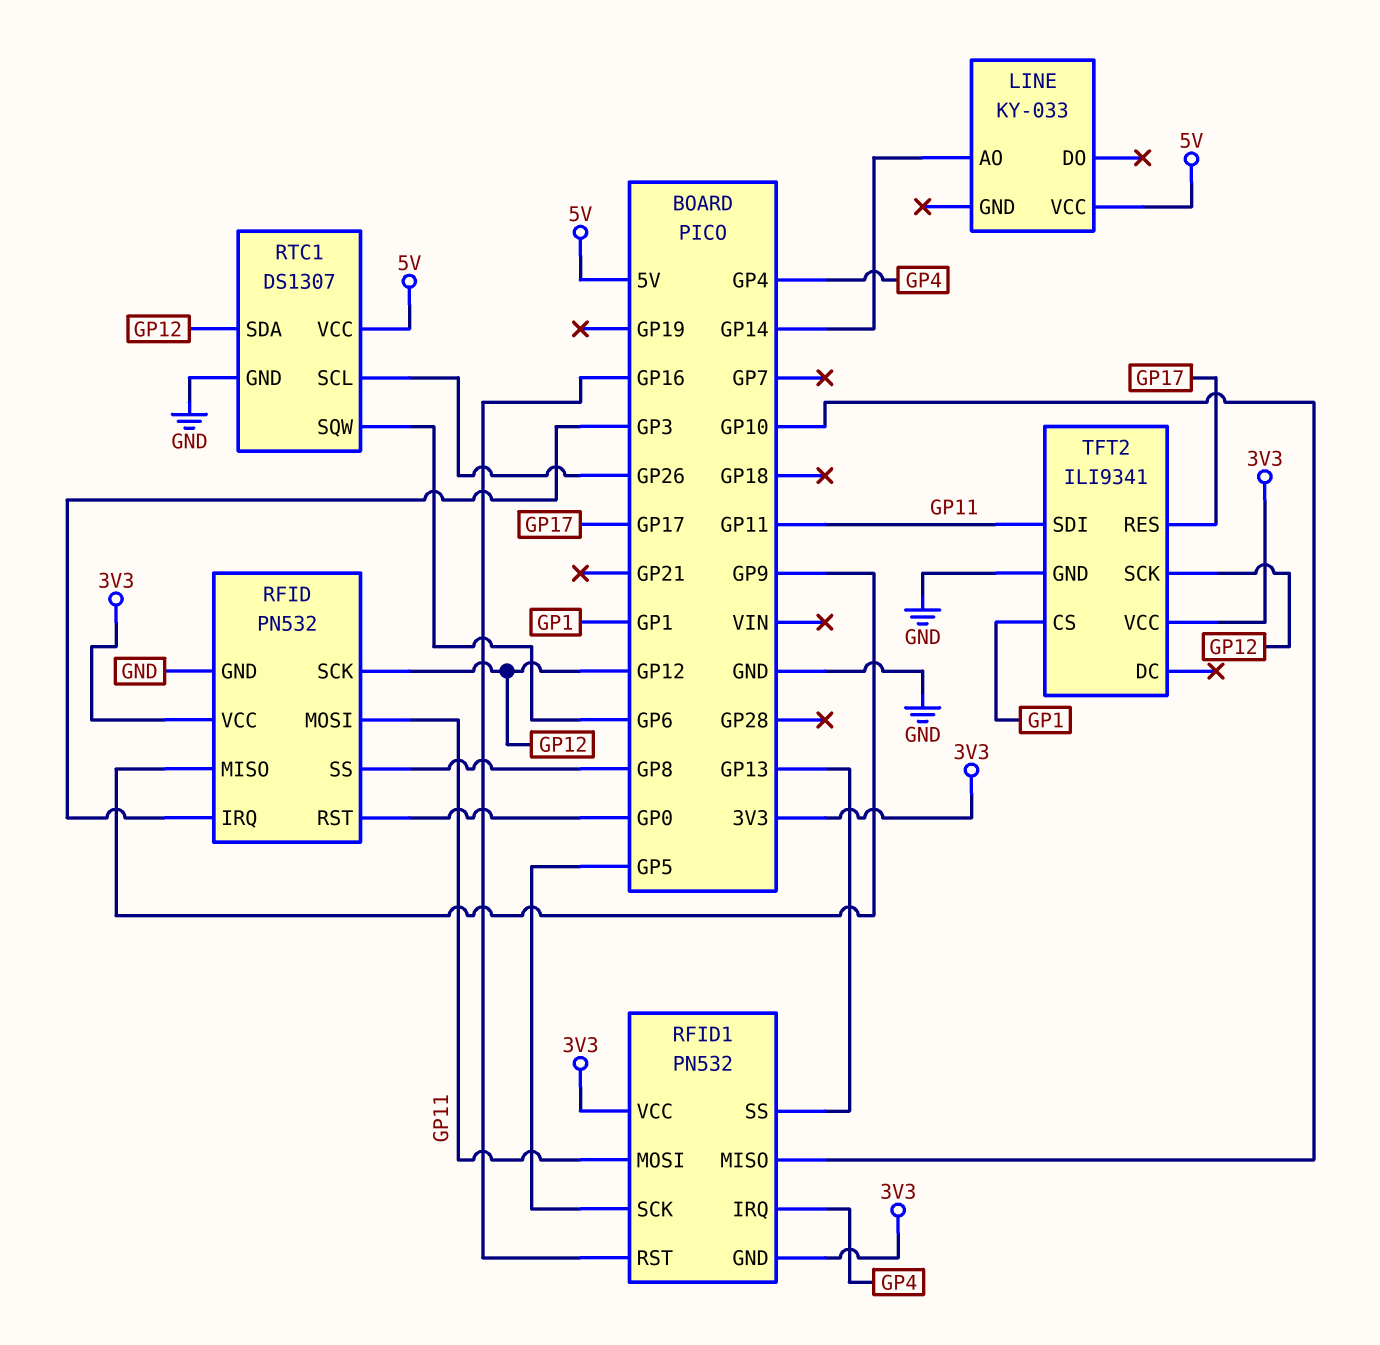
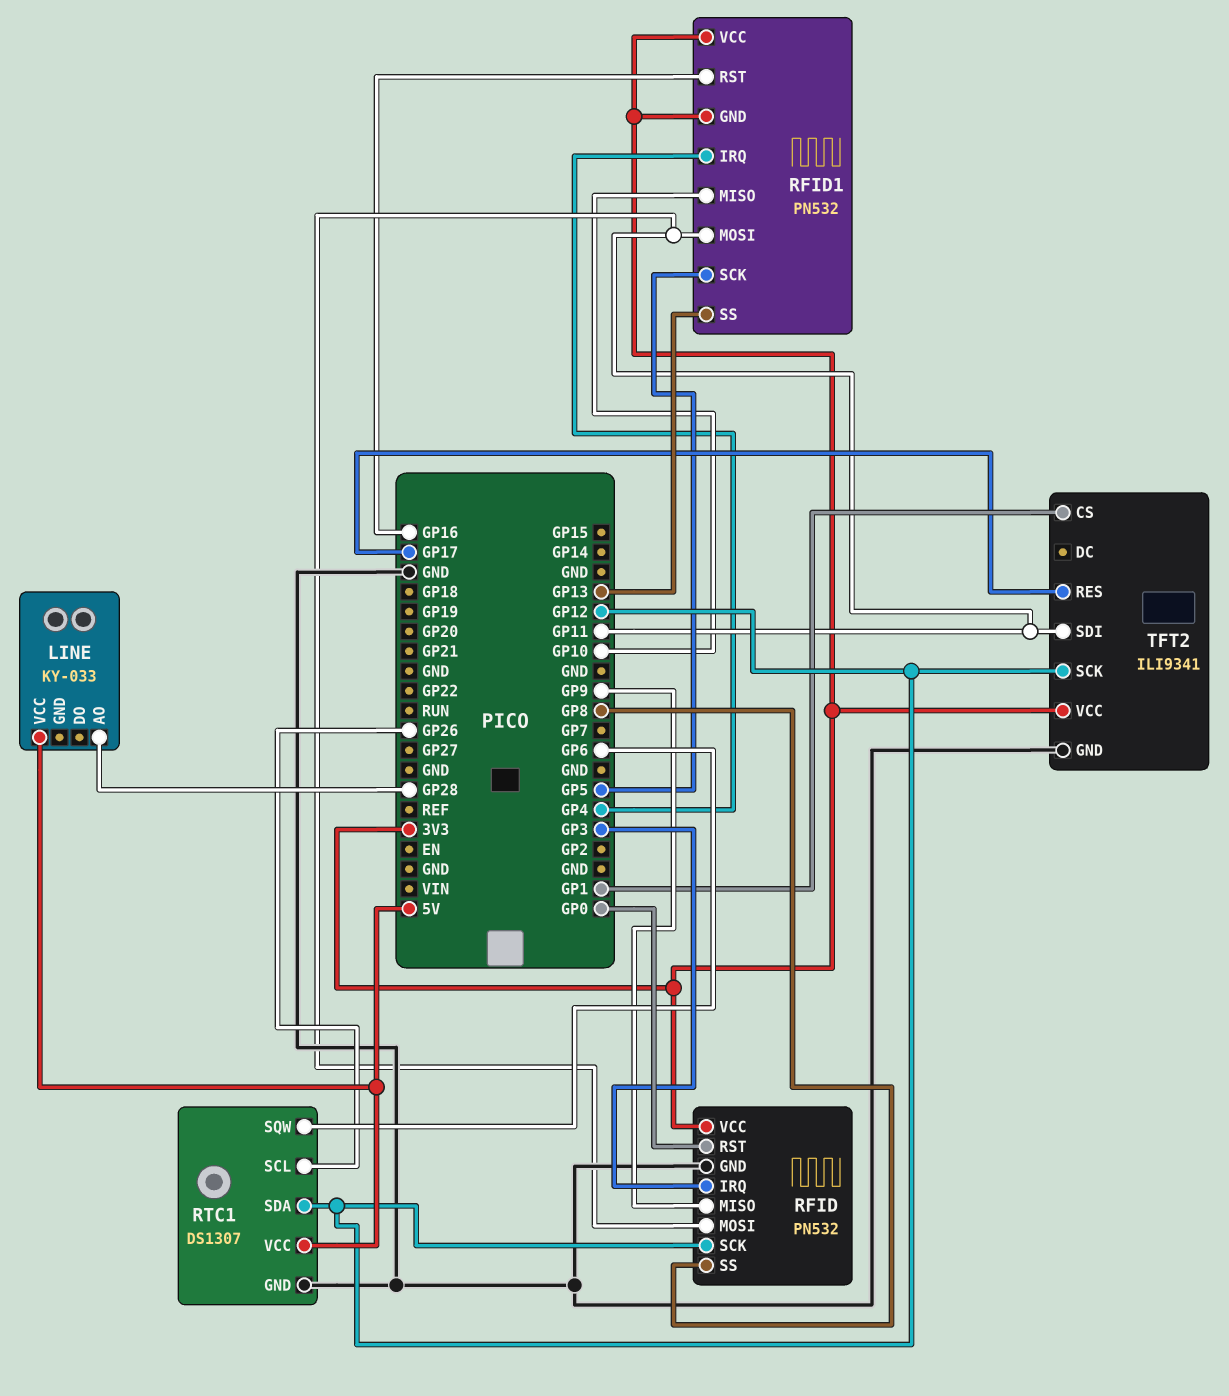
LINE pin AO: GP14 -> GP28

